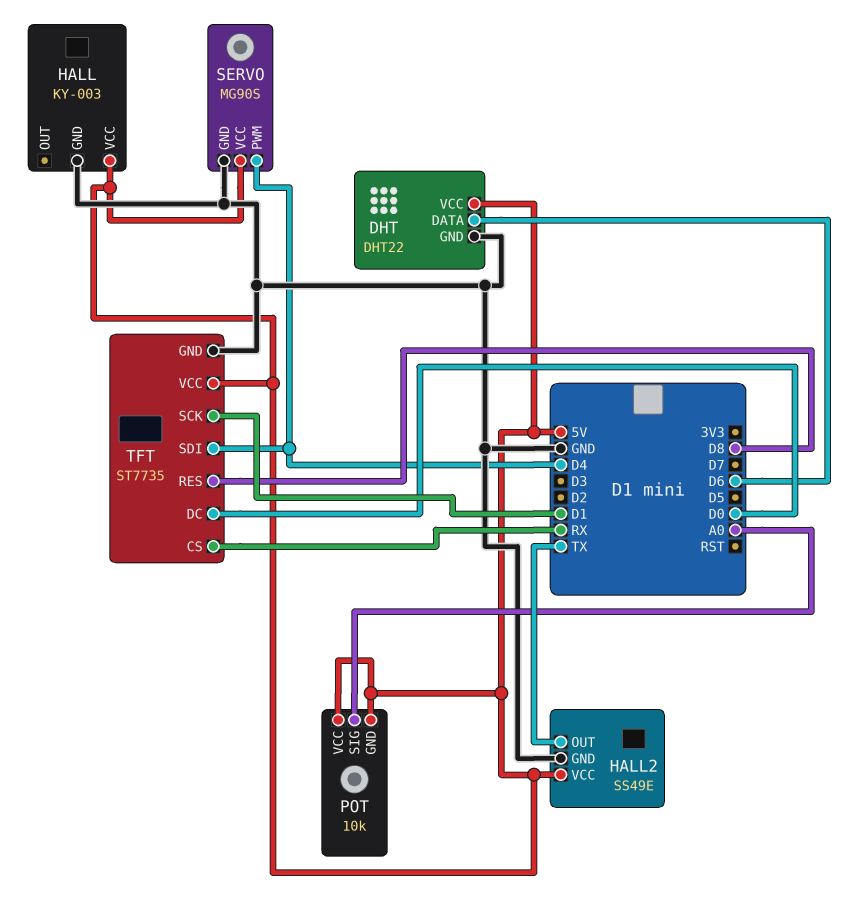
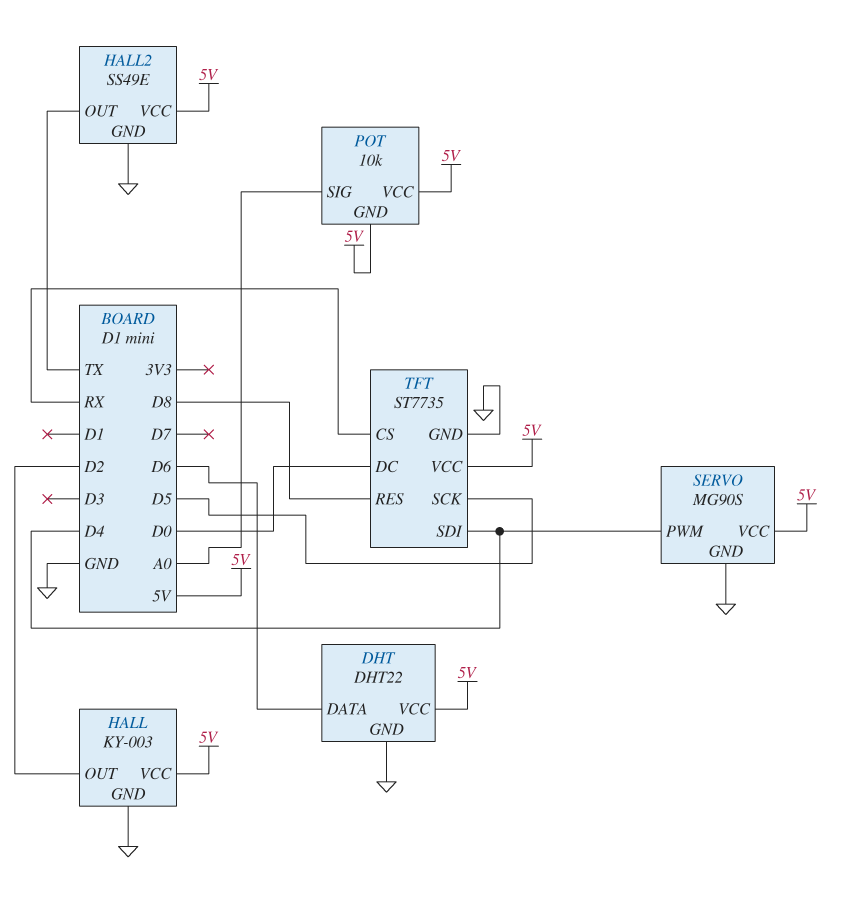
HALL pin OUT: none -> D2
TFT pin SCK: D1 -> D5

